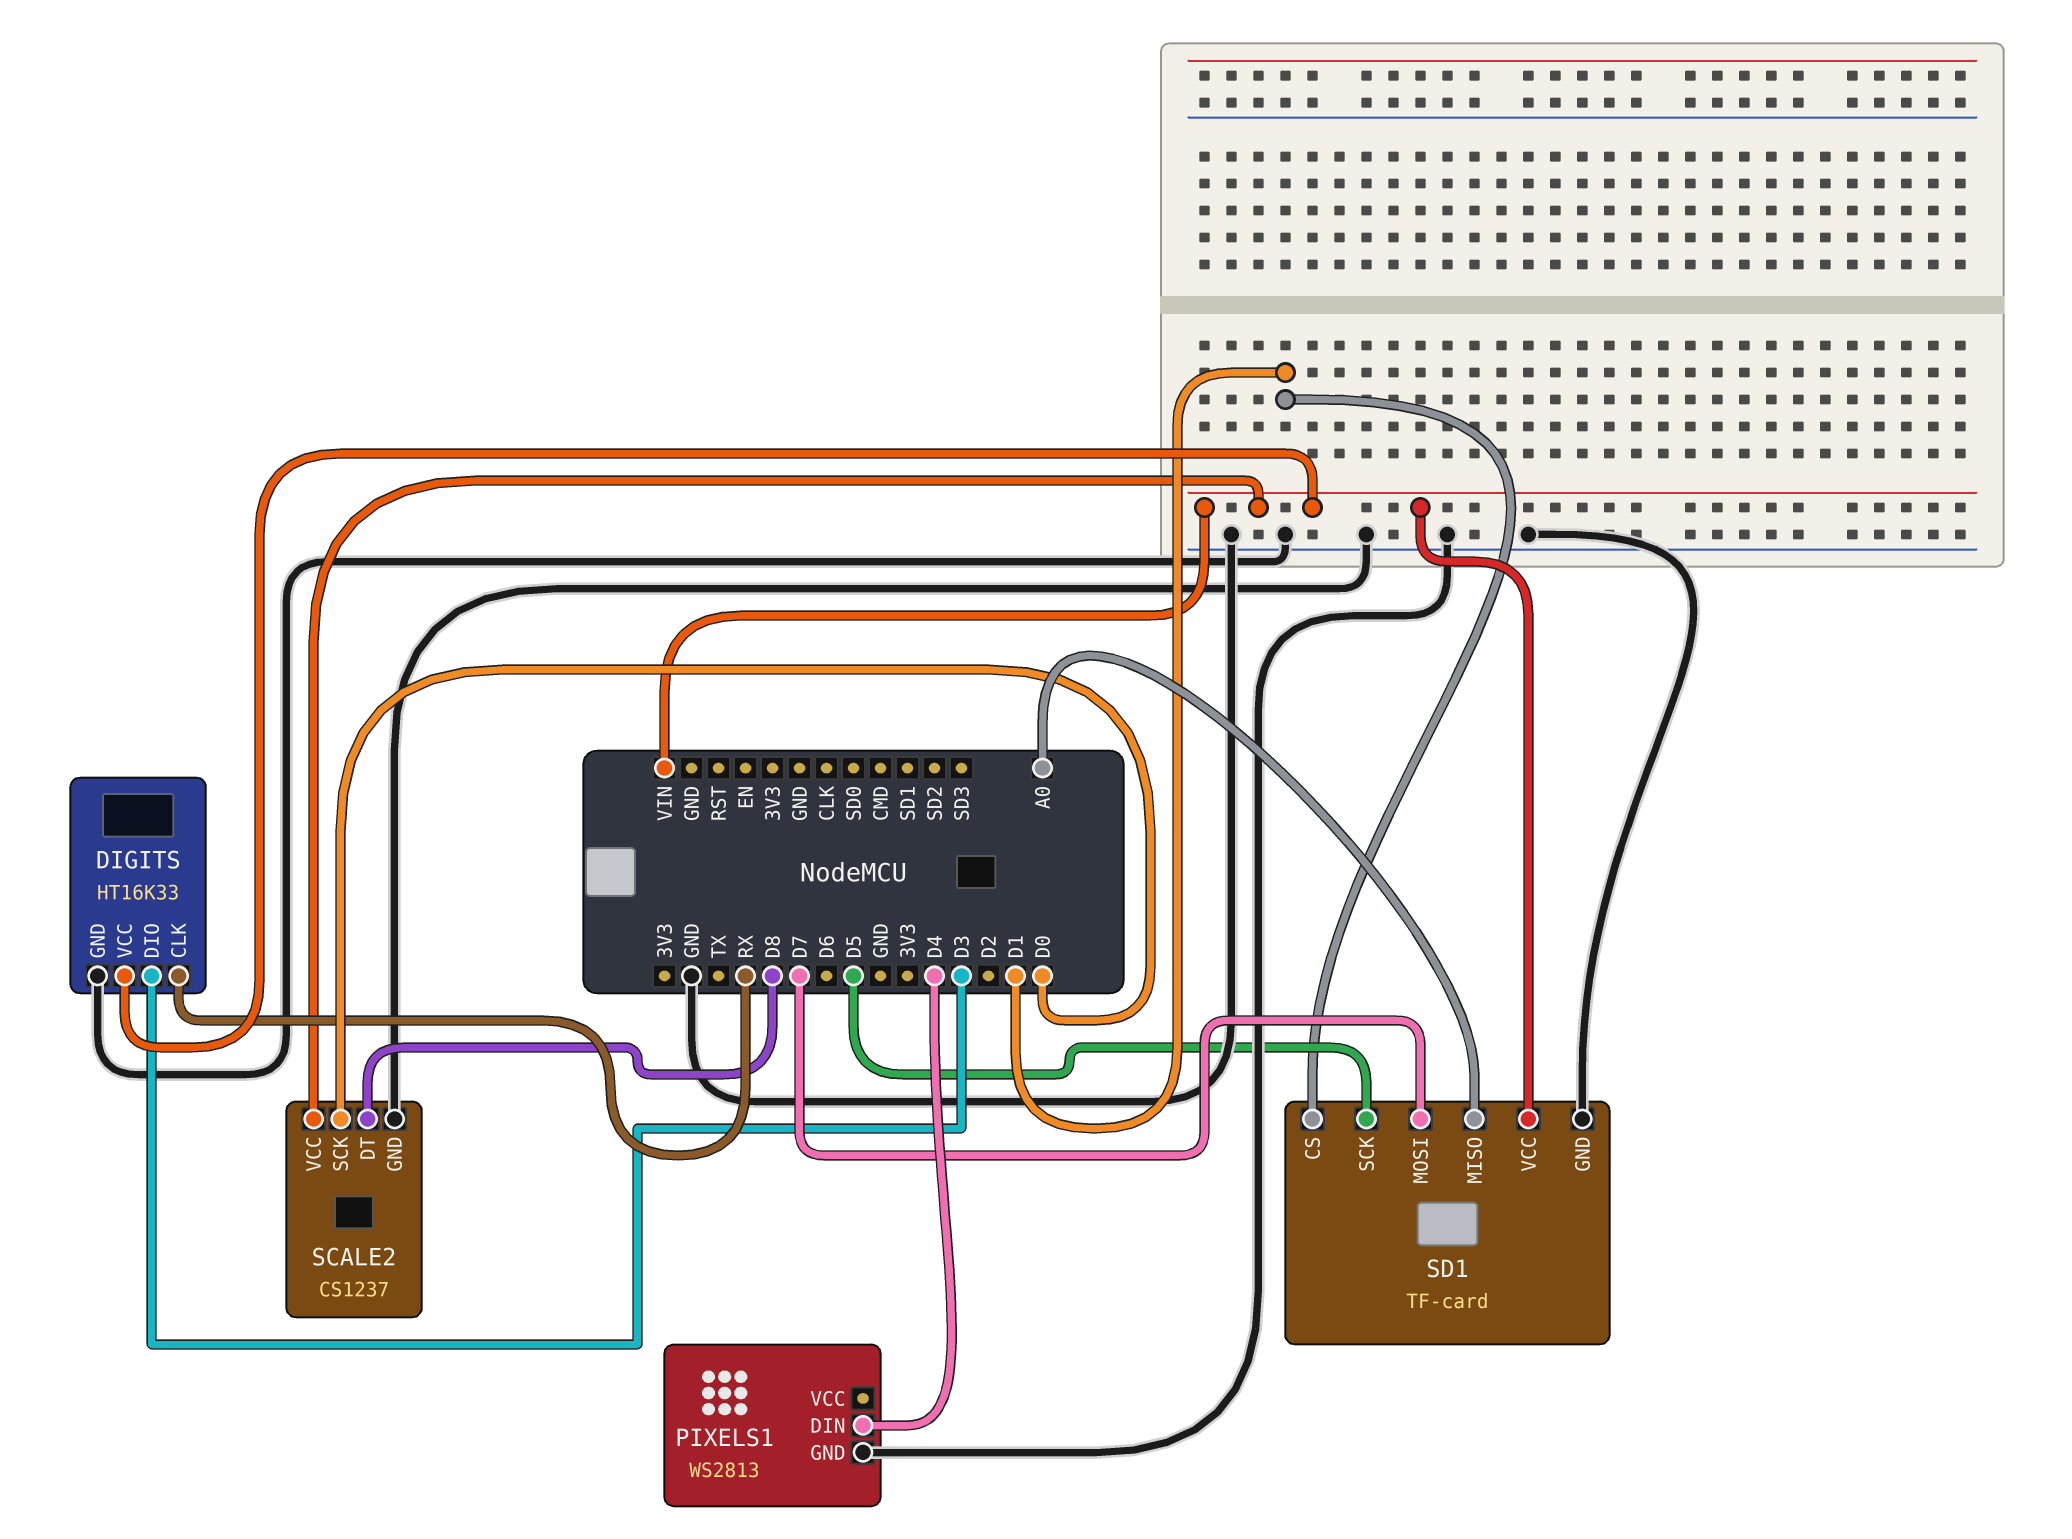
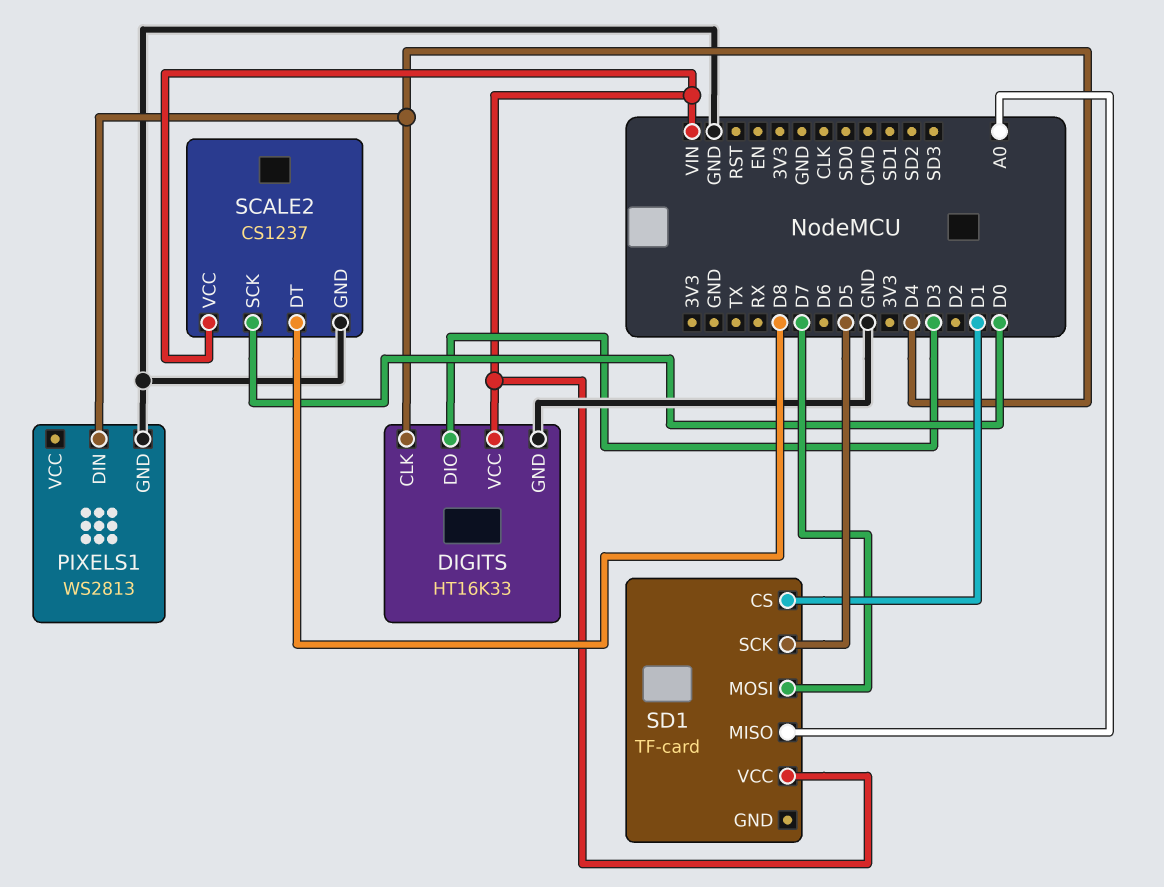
DIGITS pin CLK: RX -> D4
SD1 pin GND: GND -> none

